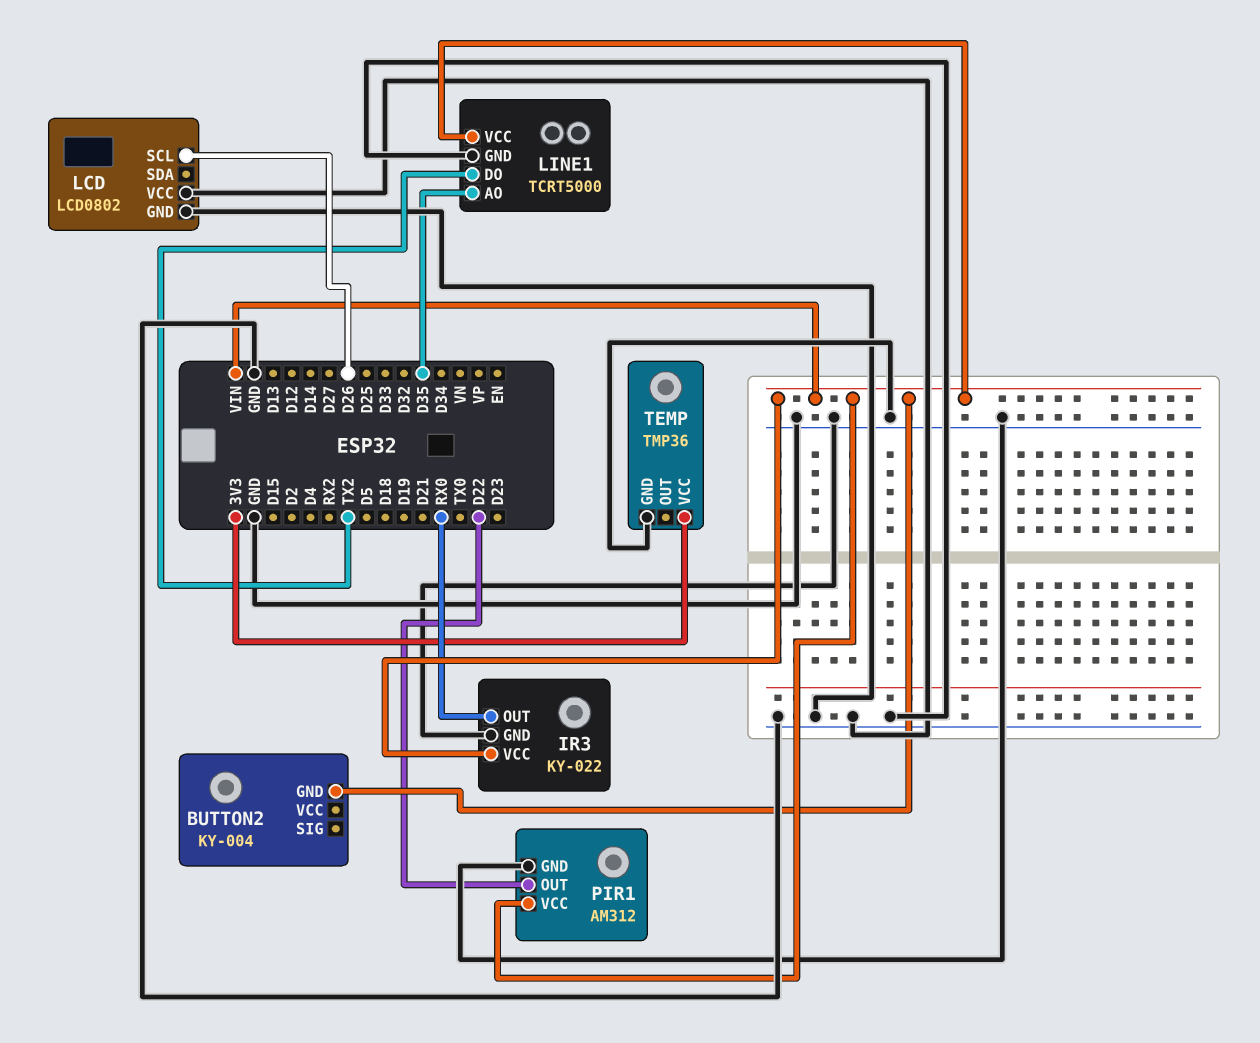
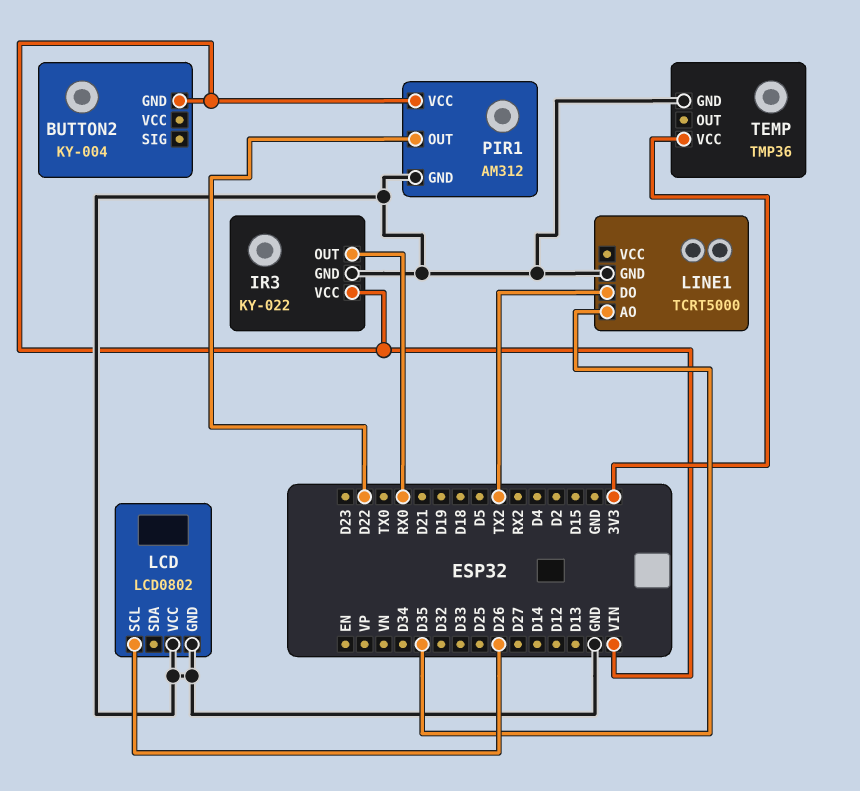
LINE1 pin VCC: VIN -> none

